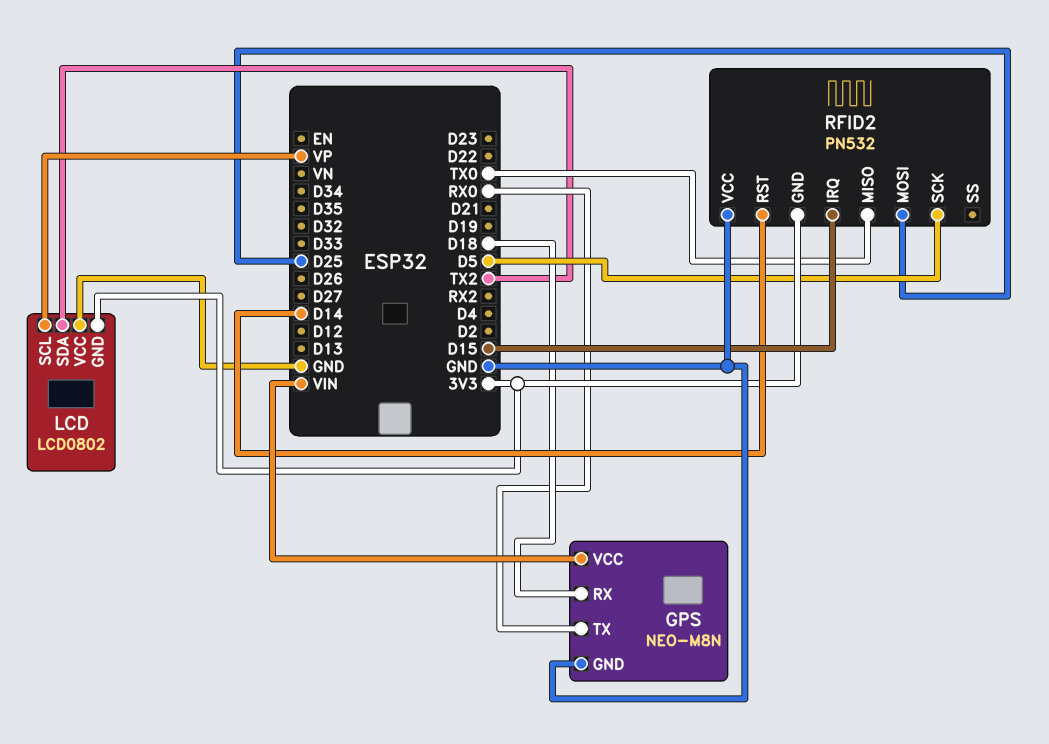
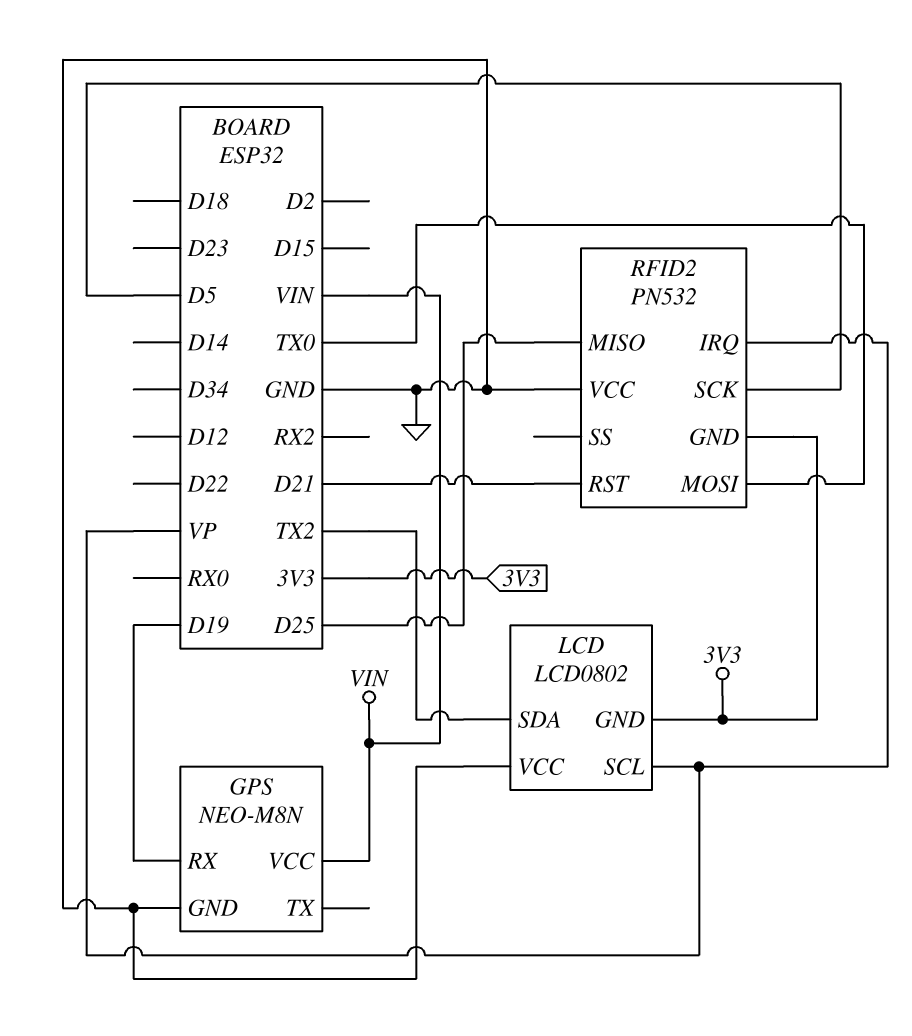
GPS pin RX: D18 -> D19
GPS pin TX: RX0 -> none
RFID2 pin IRQ: D15 -> VP
RFID2 pin MISO: TX0 -> D25
RFID2 pin MOSI: D25 -> TX0
RFID2 pin RST: D14 -> D21

